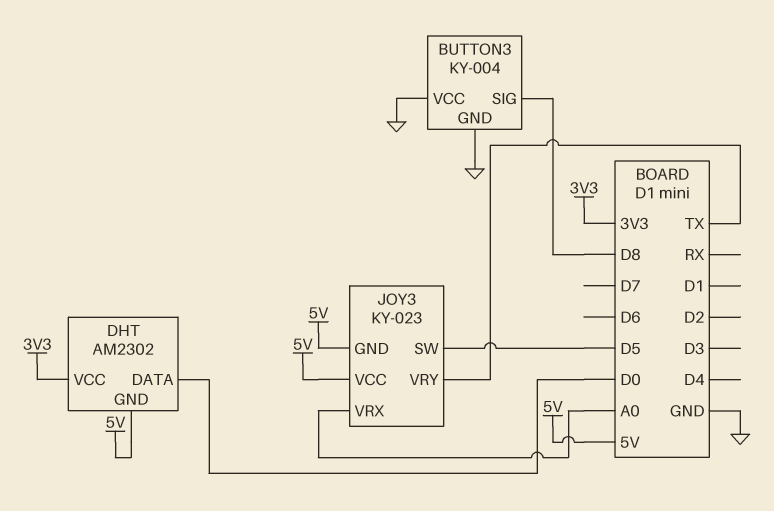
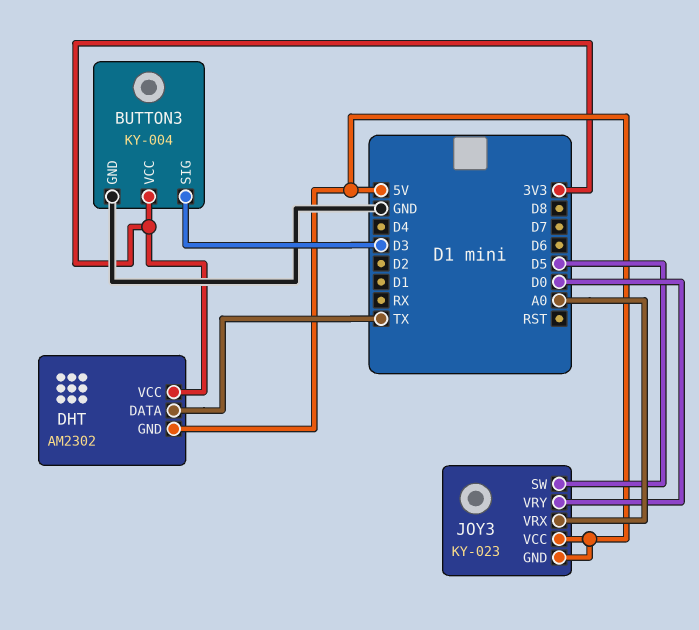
BUTTON3 pin SIG: D8 -> D3
BUTTON3 pin VCC: GND -> 3V3
DHT pin DATA: D0 -> TX
JOY3 pin VRY: TX -> D0

